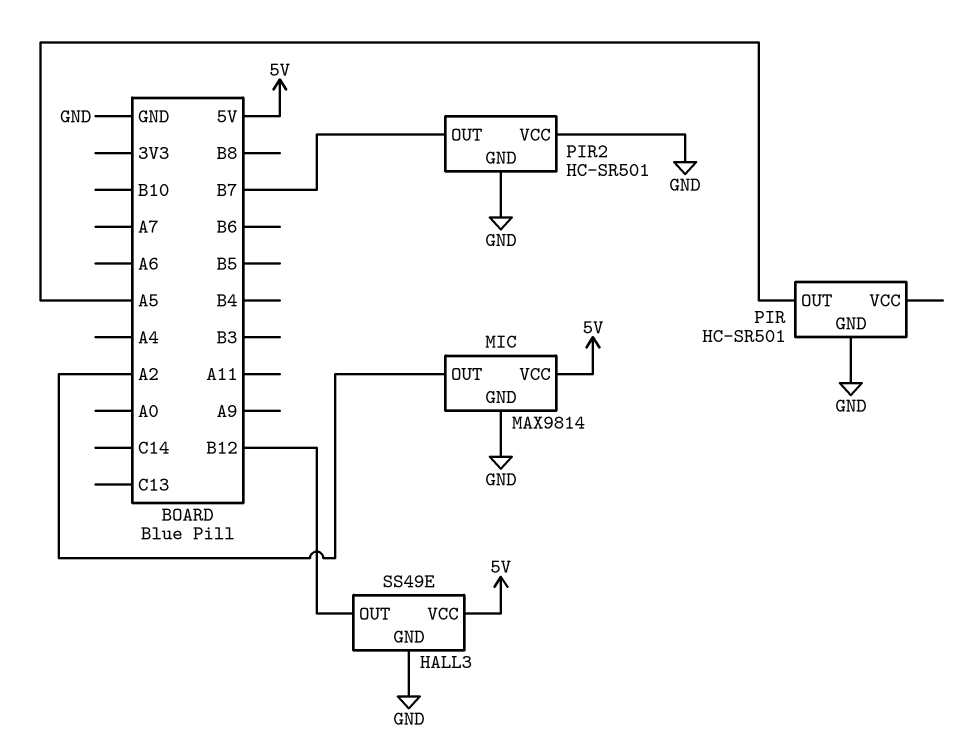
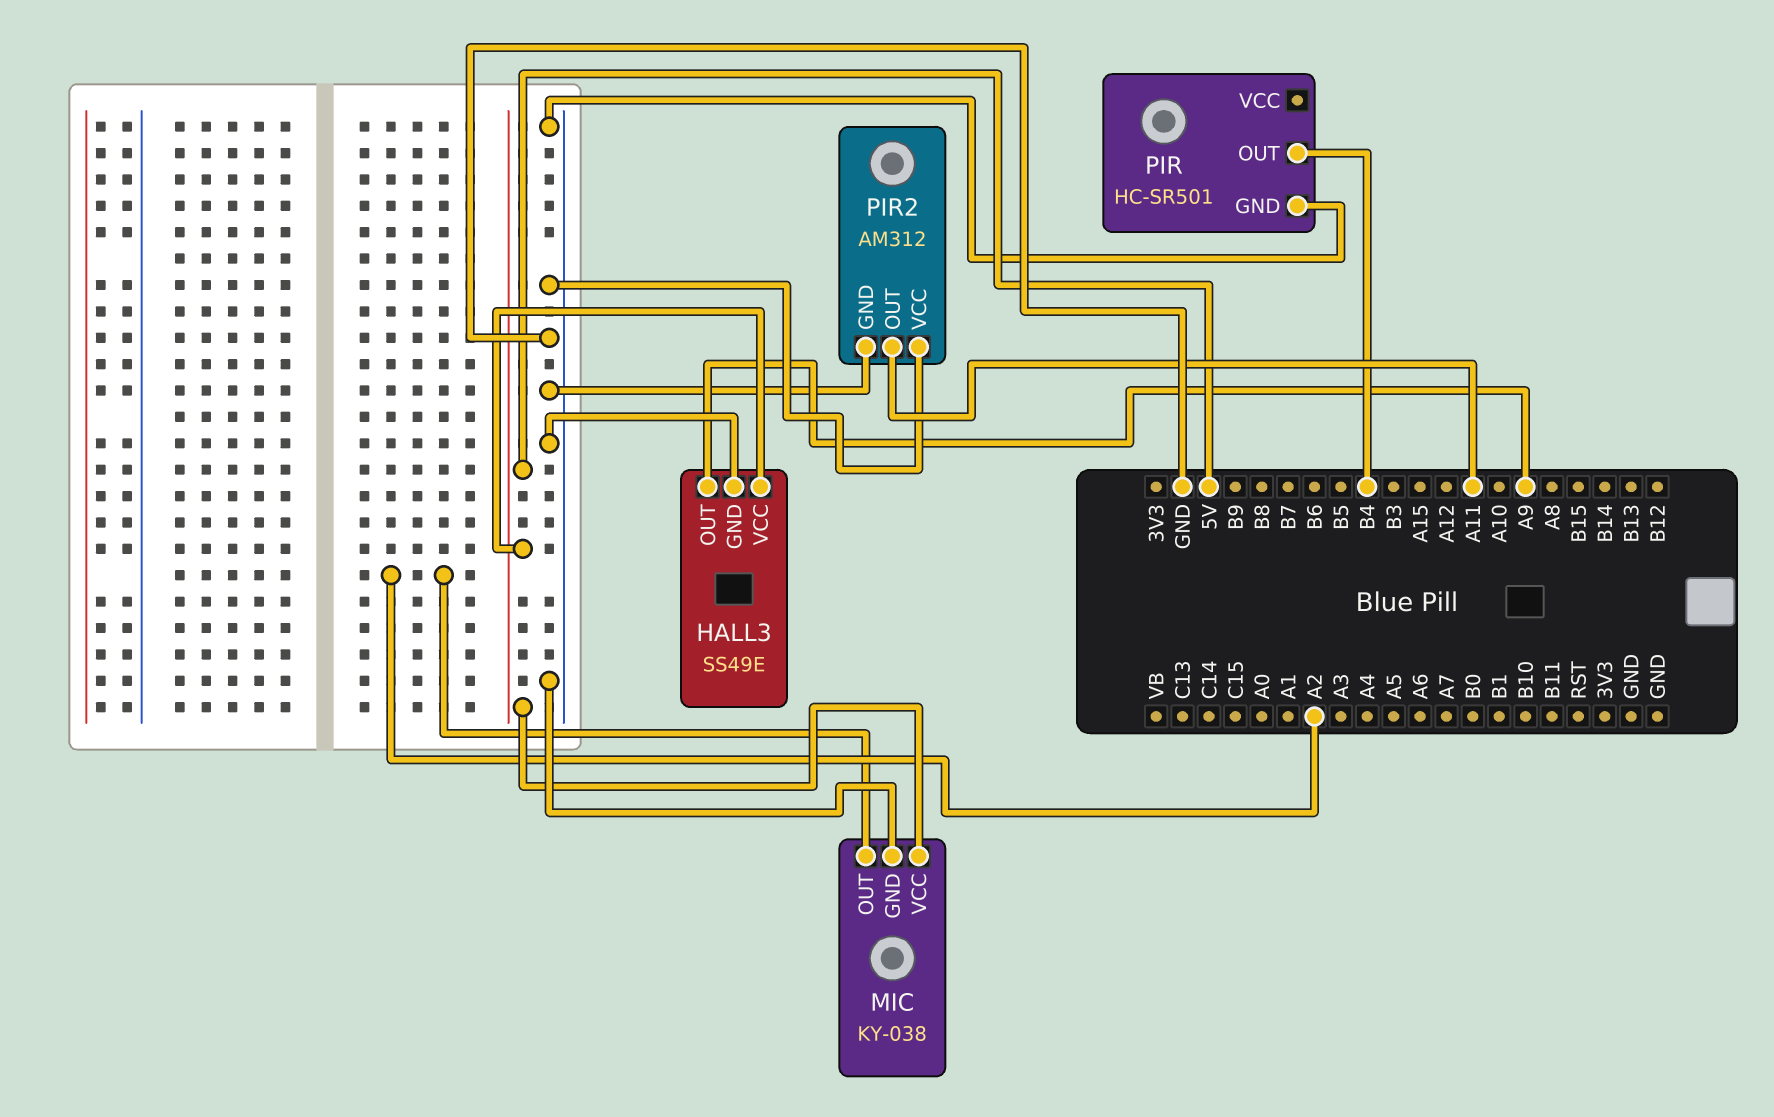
HALL3 pin OUT: B12 -> A9
MIC: MAX9814 -> KY-038
PIR pin OUT: A5 -> B4
PIR2: HC-SR501 -> AM312
PIR2 pin OUT: B7 -> A11

